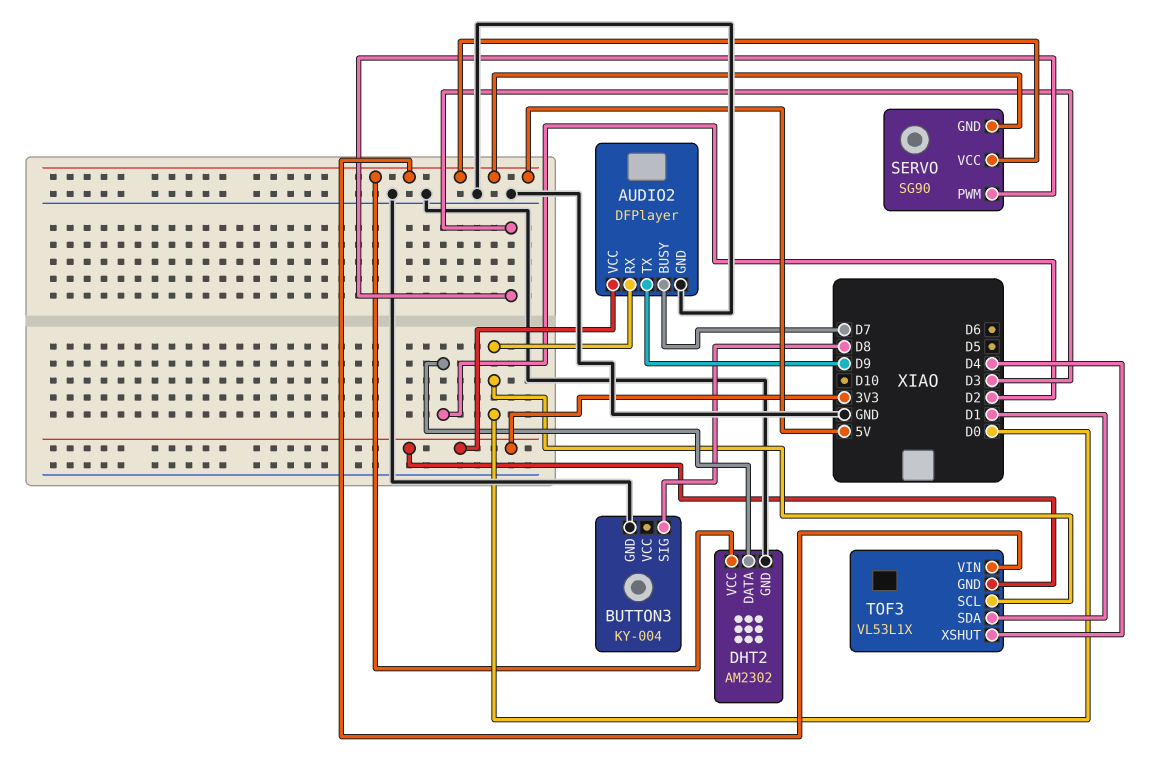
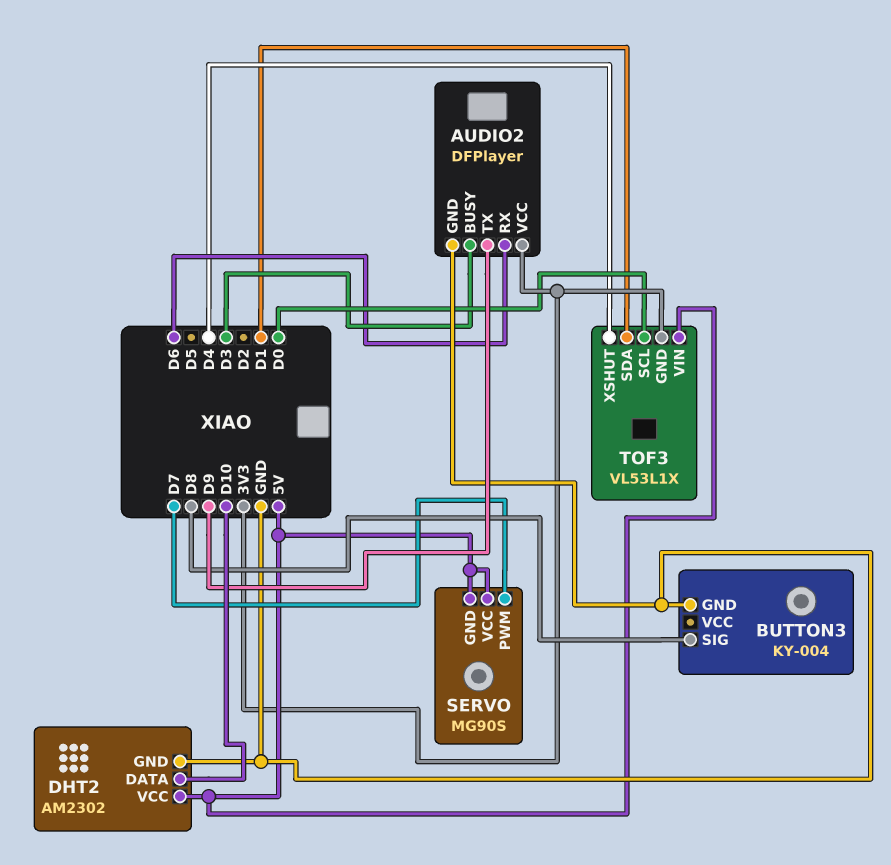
AUDIO2 pin BUSY: D7 -> D3
AUDIO2 pin RX: D0 -> D6
DHT2 pin DATA: D2 -> D10
SERVO: SG90 -> MG90S
SERVO pin PWM: D3 -> D7

